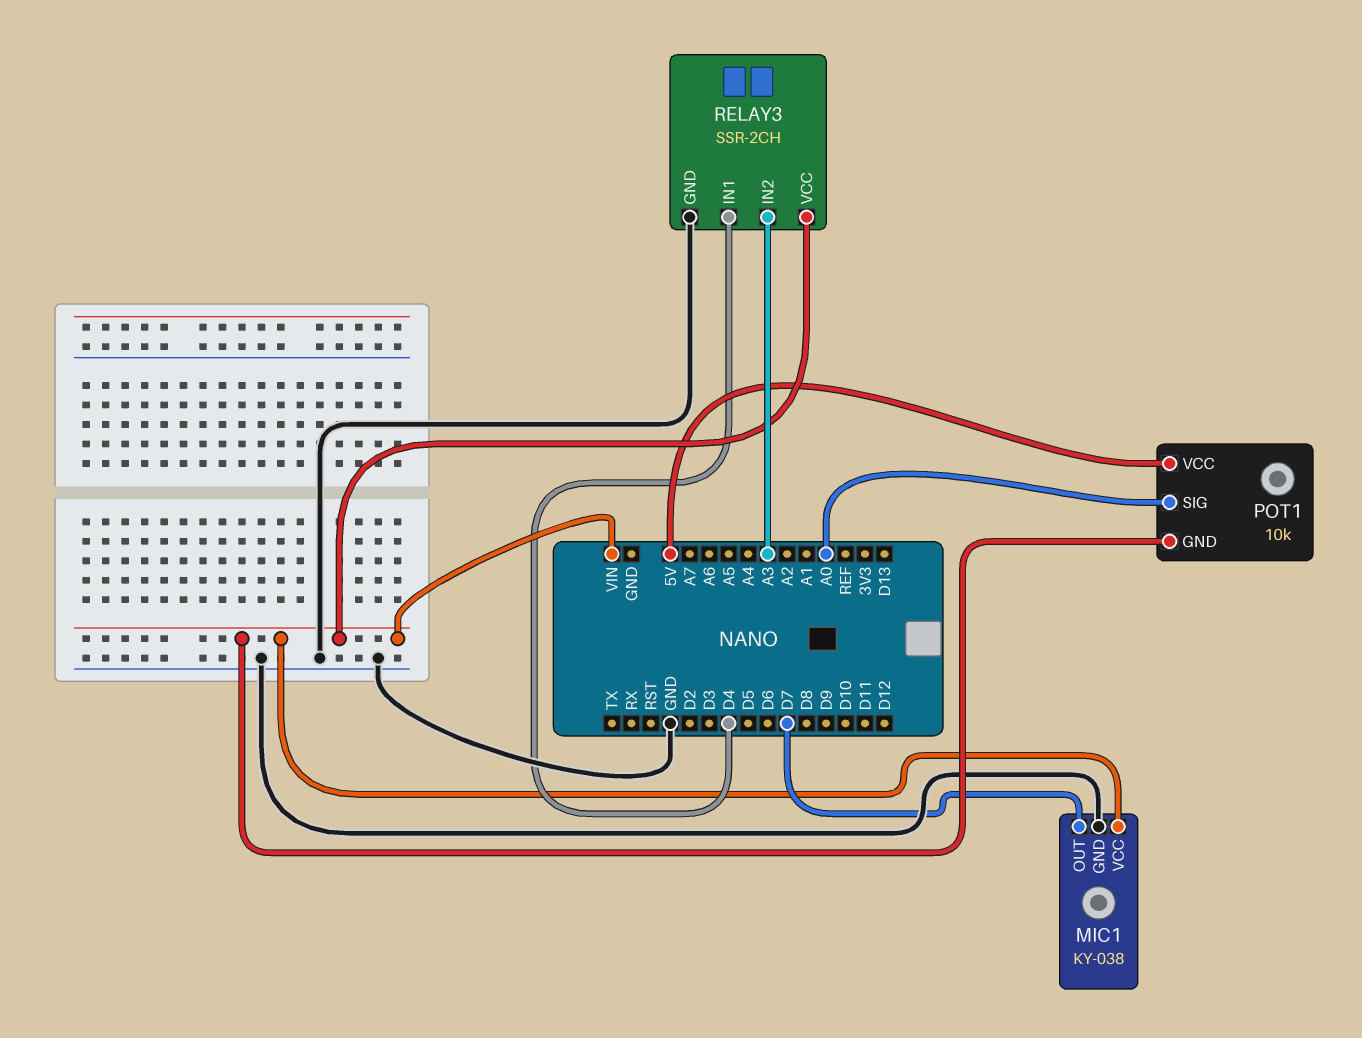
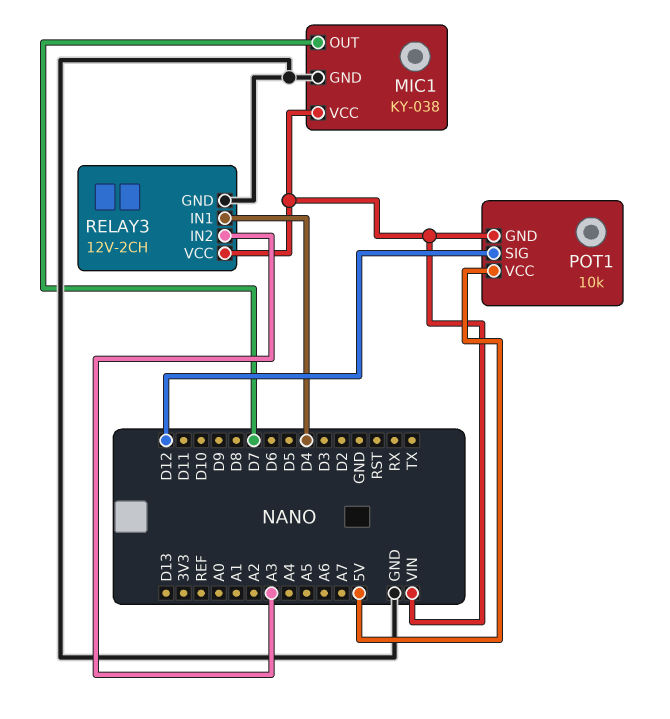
POT1 pin SIG: A0 -> D12
RELAY3: SSR-2CH -> 12V-2CH

